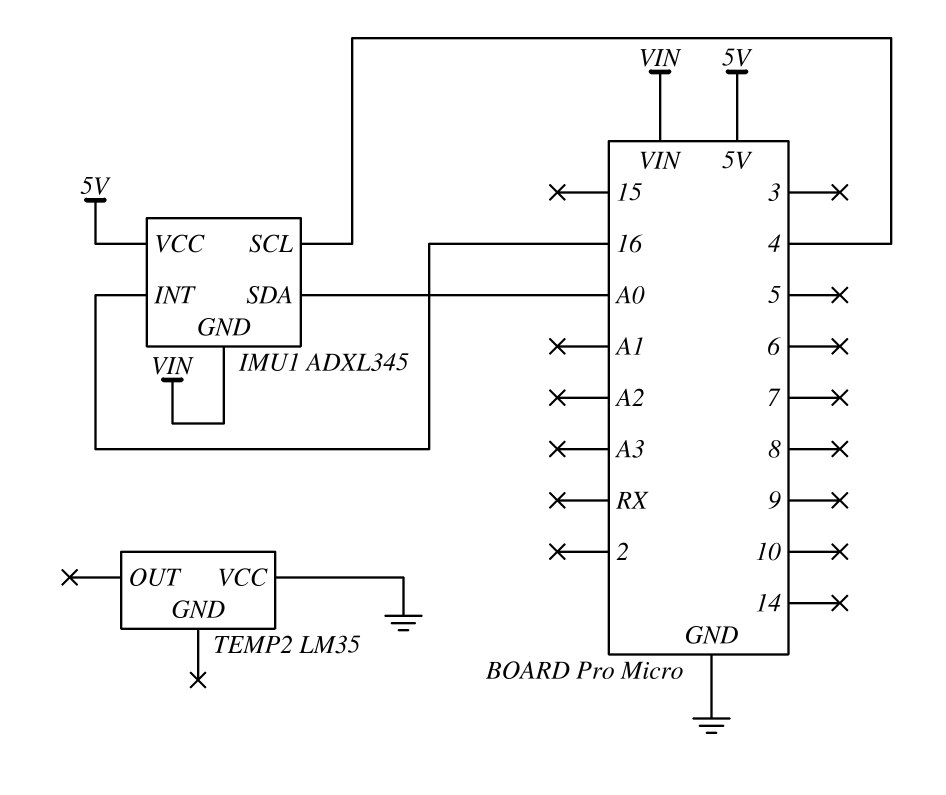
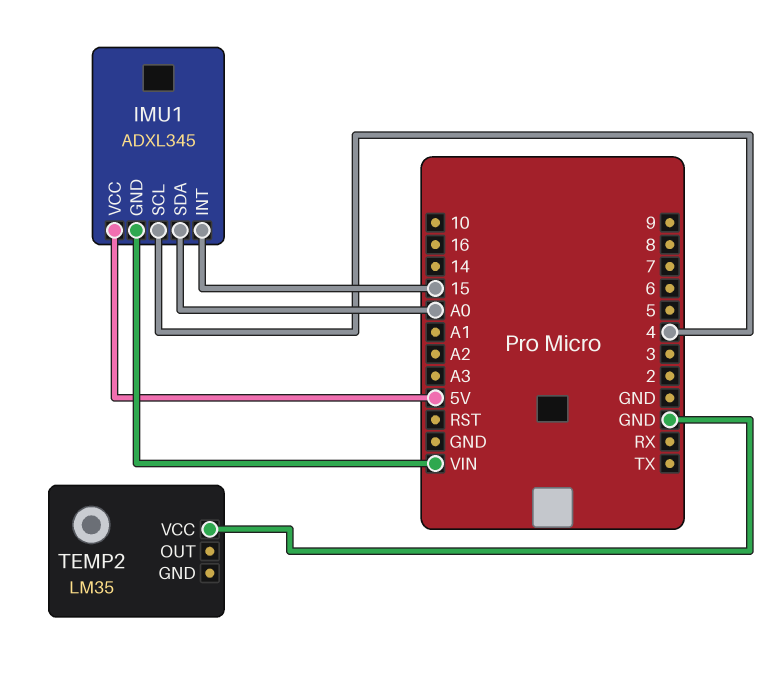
IMU1 pin INT: 16 -> 15

